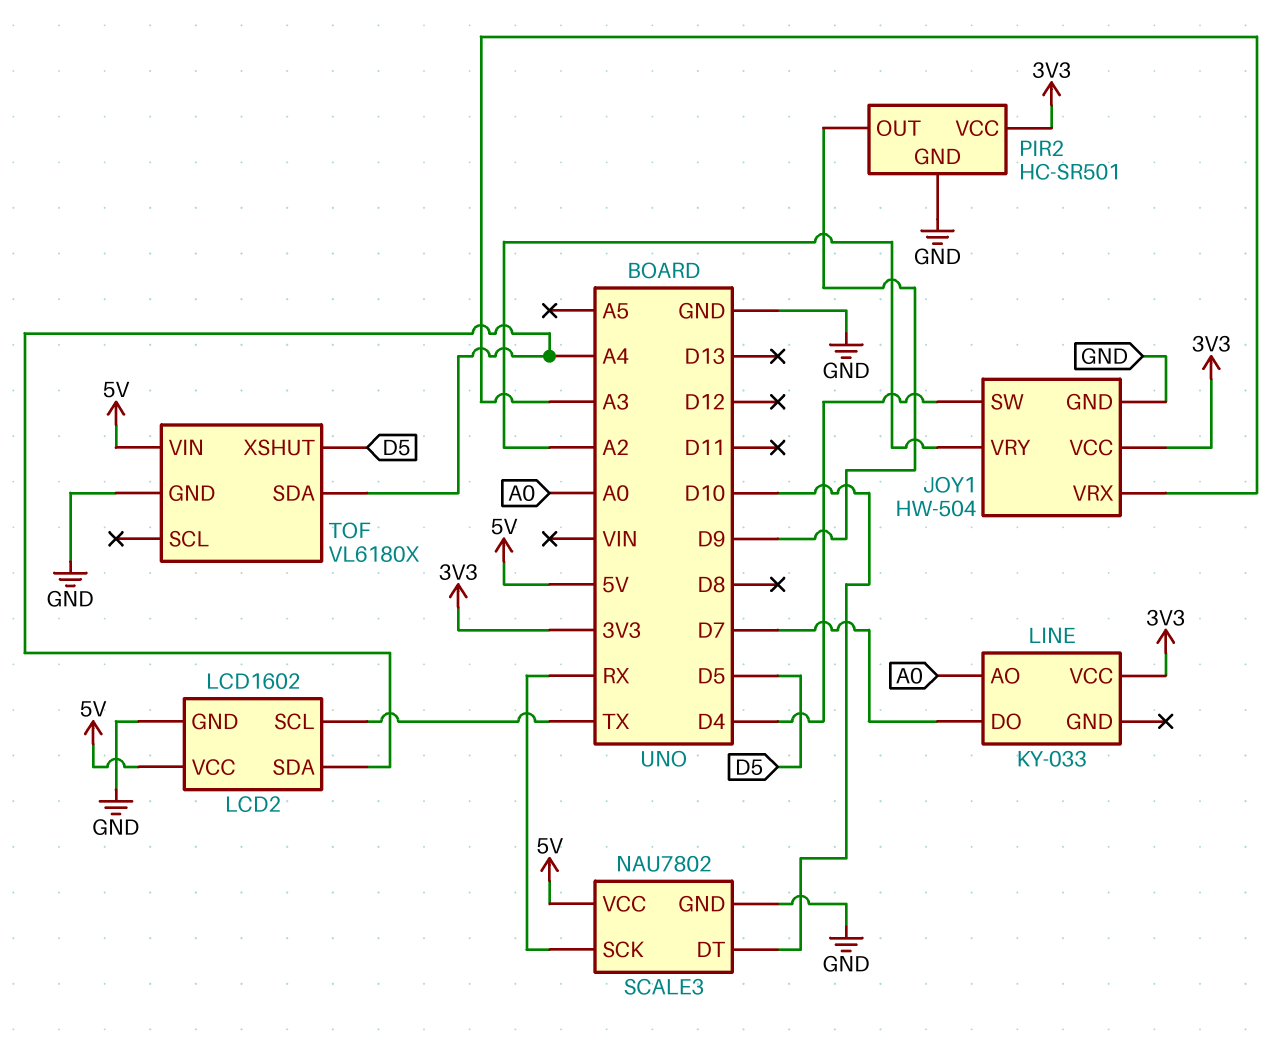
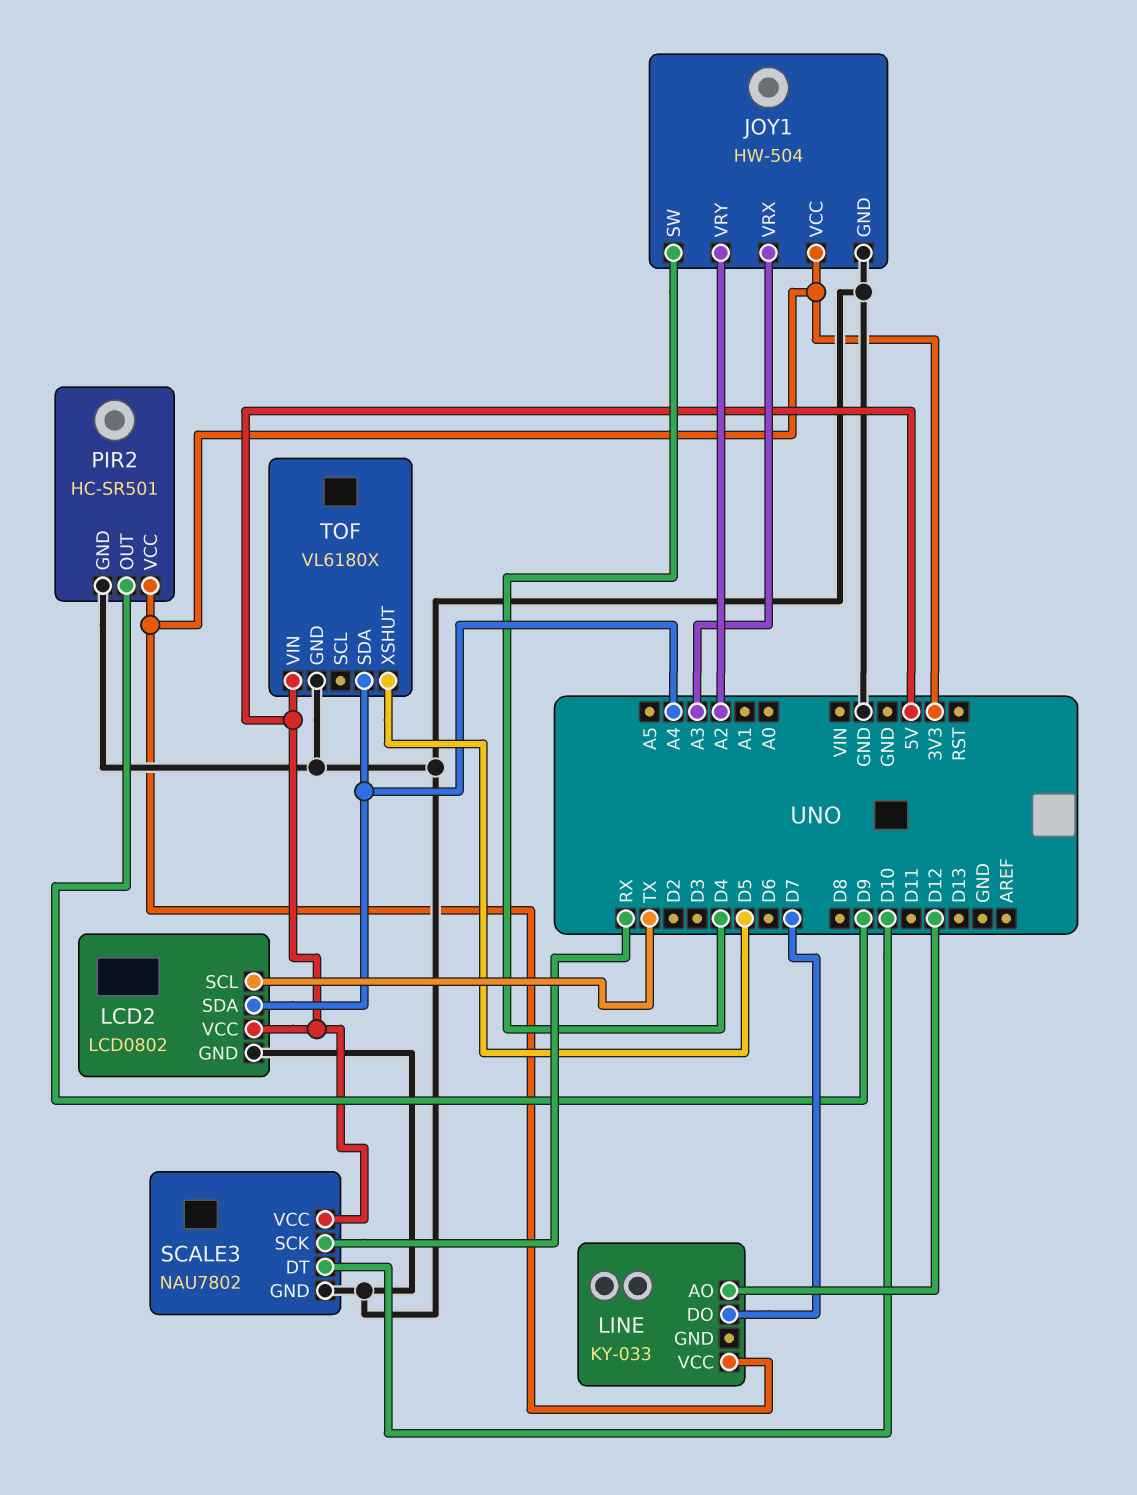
LCD2: LCD1602 -> LCD0802
LINE pin AO: A0 -> D12

